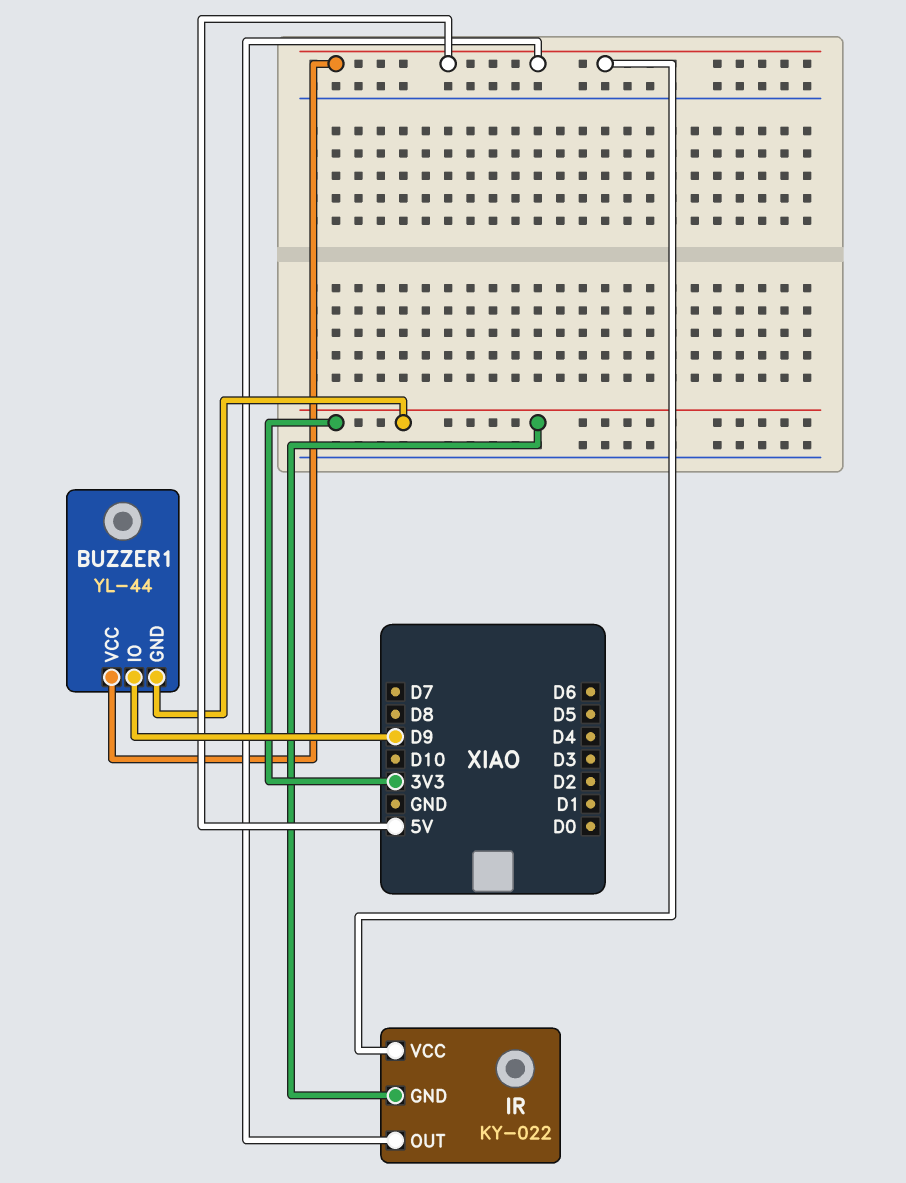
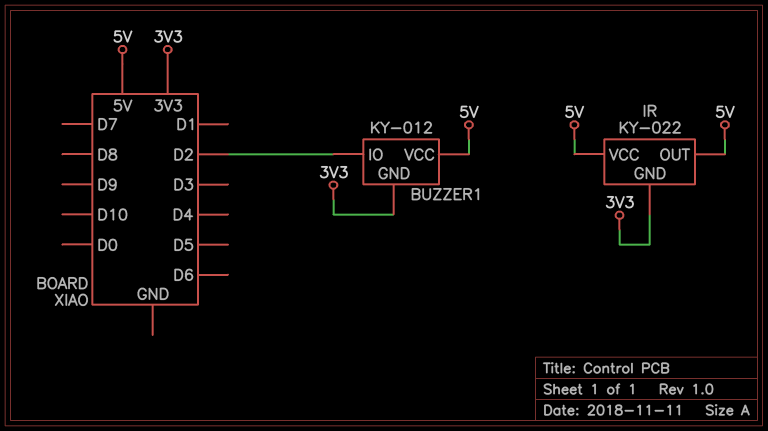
BUZZER1: YL-44 -> KY-012
BUZZER1 pin IO: D9 -> D2

